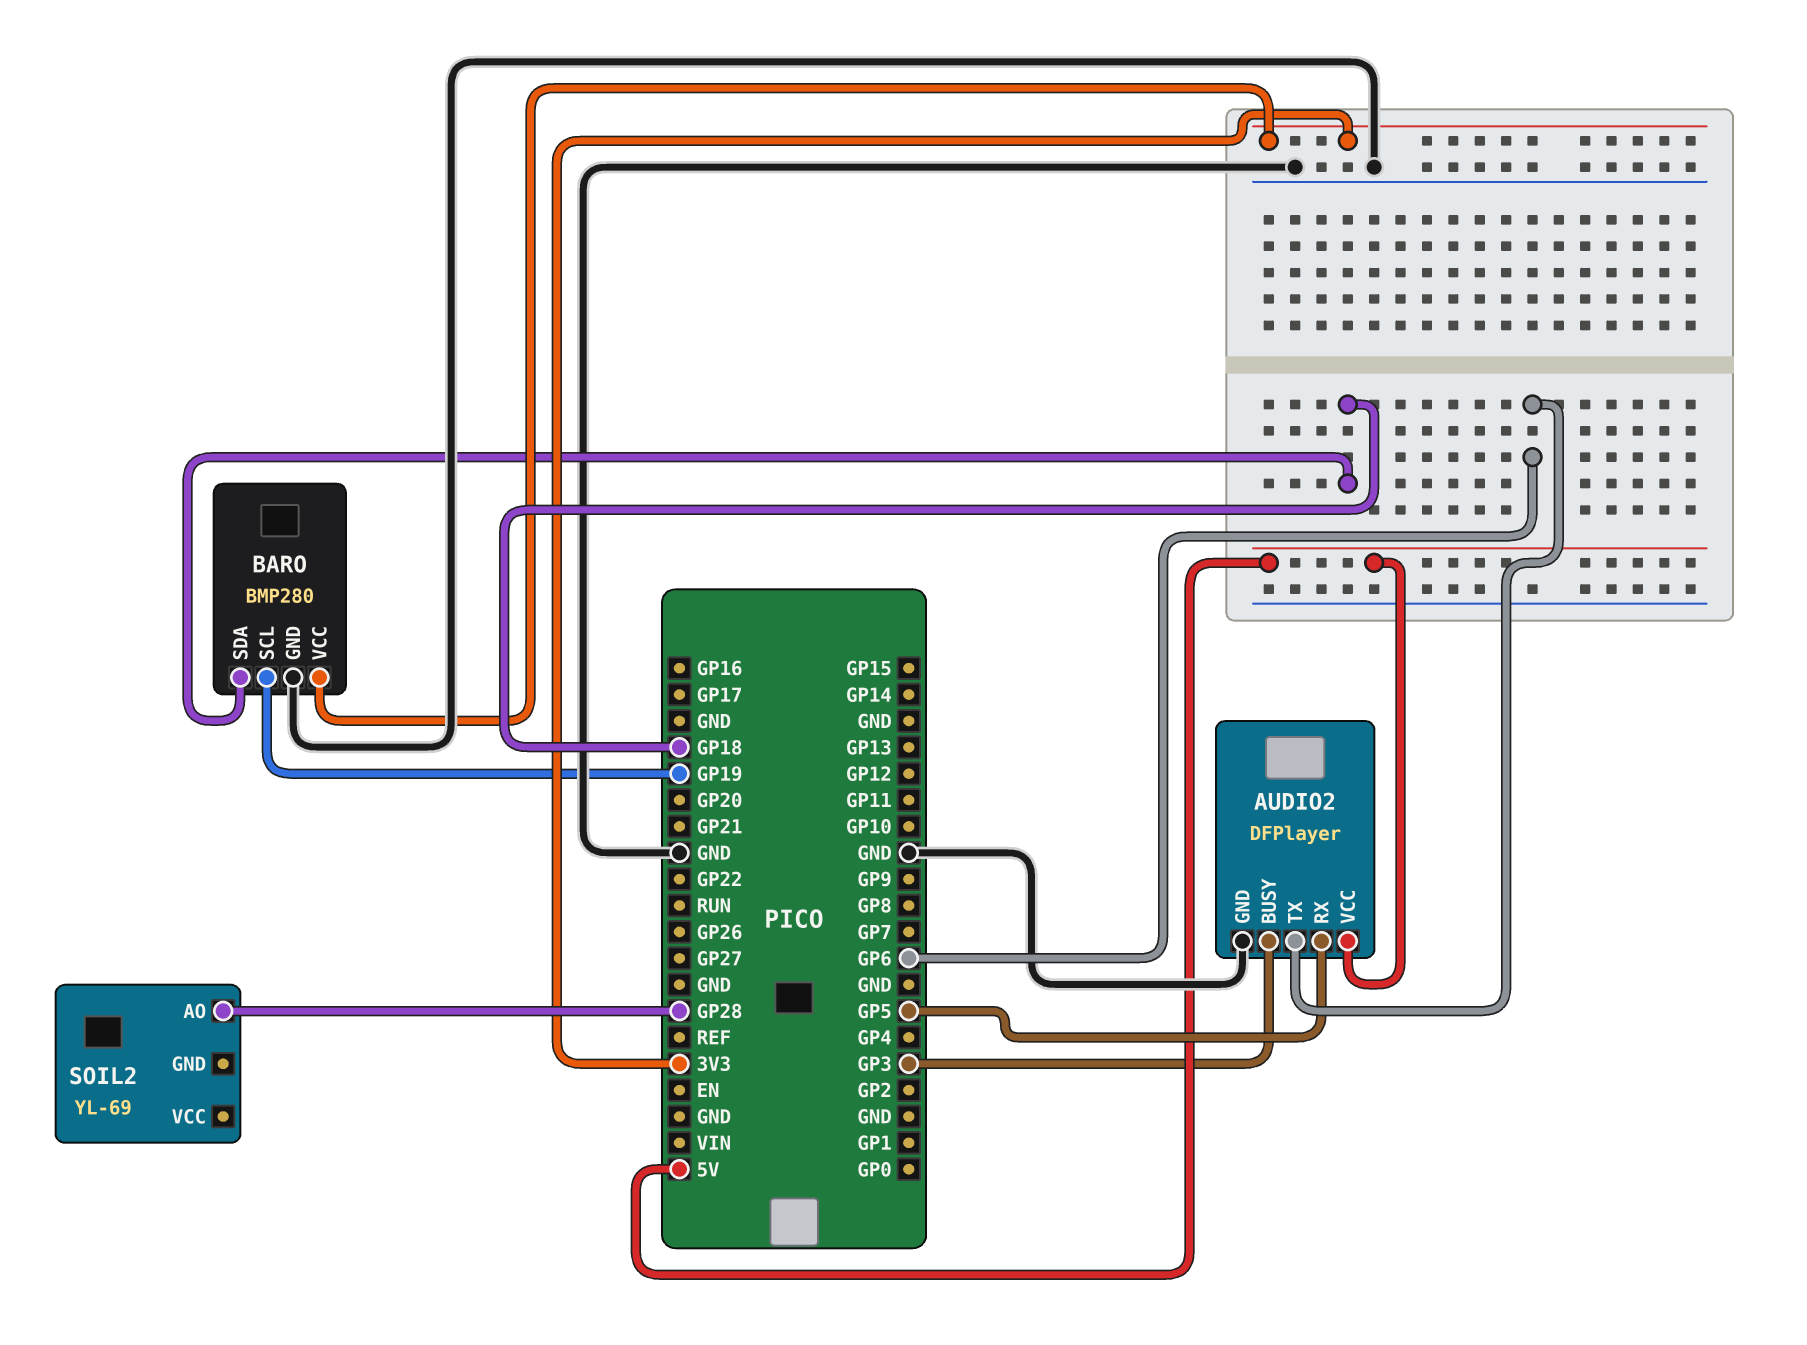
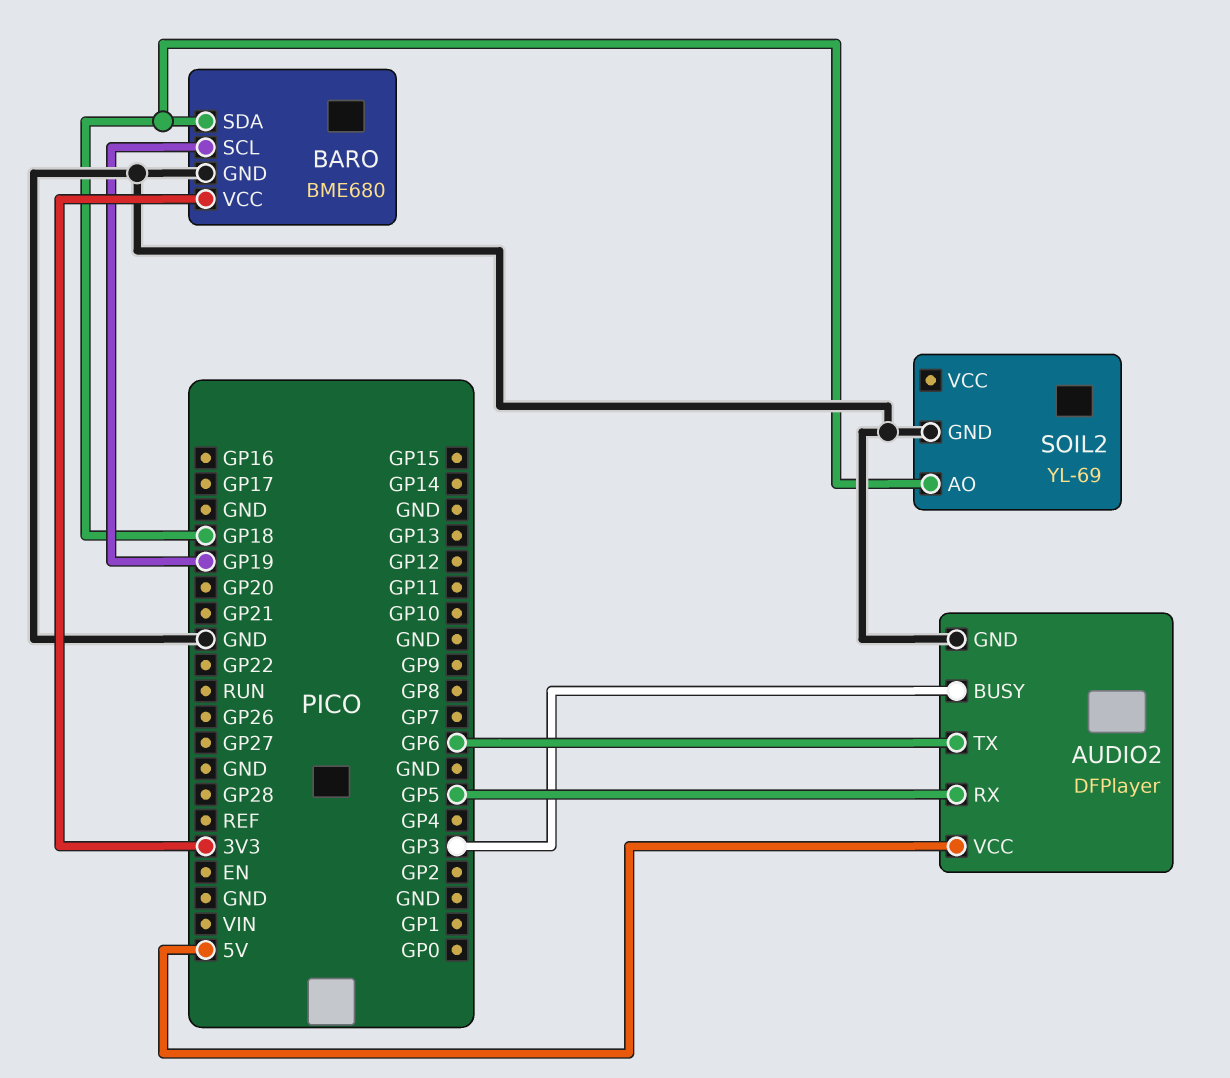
BARO: BMP280 -> BME680
SOIL2 pin AO: GP28 -> GP18
SOIL2 pin GND: none -> GND

